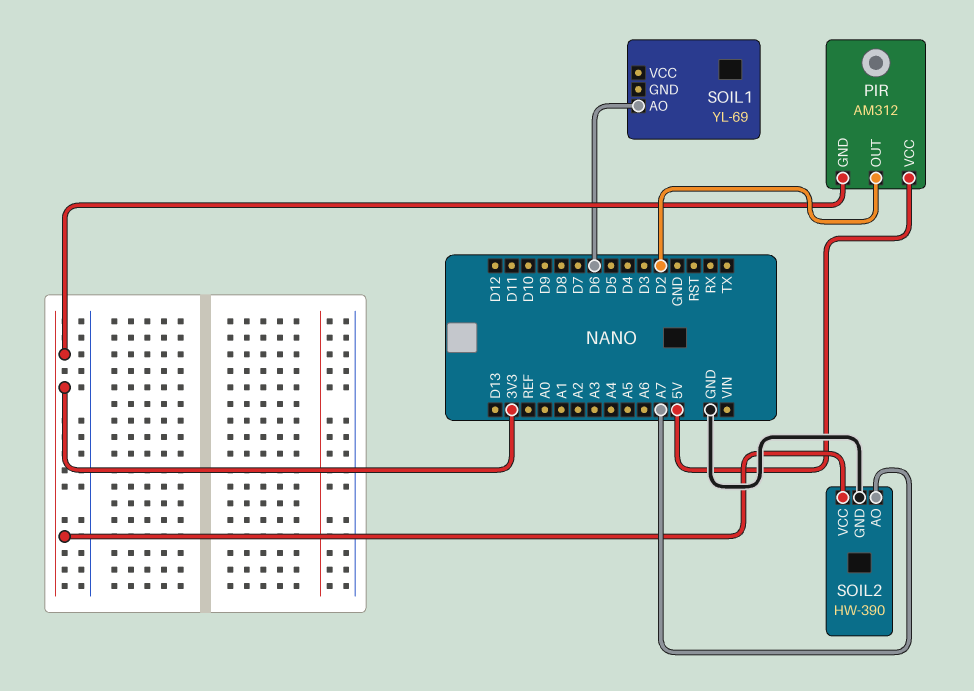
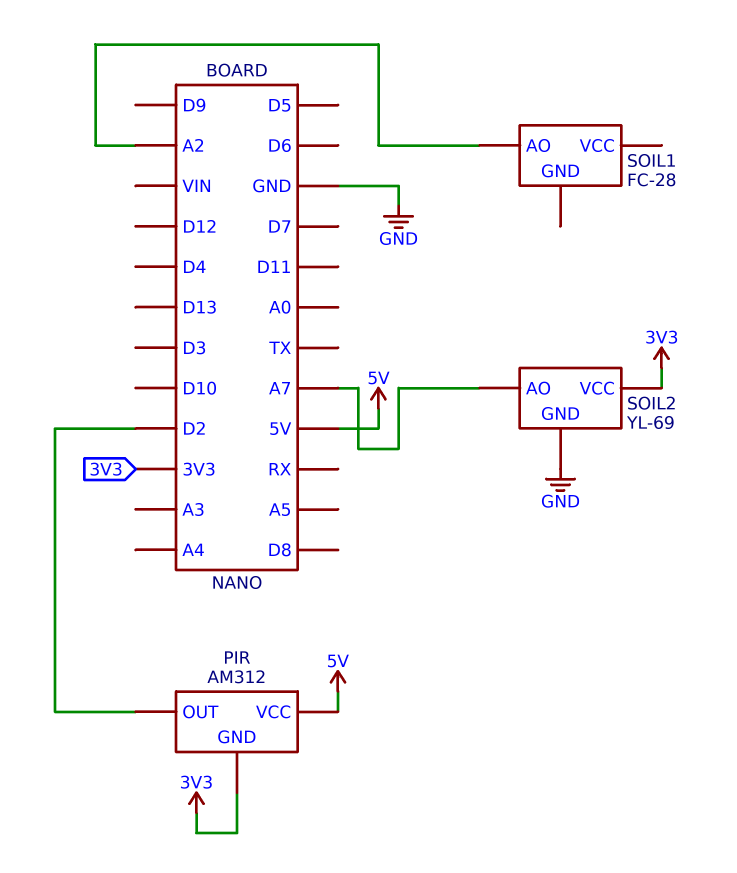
SOIL1: YL-69 -> FC-28
SOIL1 pin AO: D6 -> A2
SOIL2: HW-390 -> YL-69

